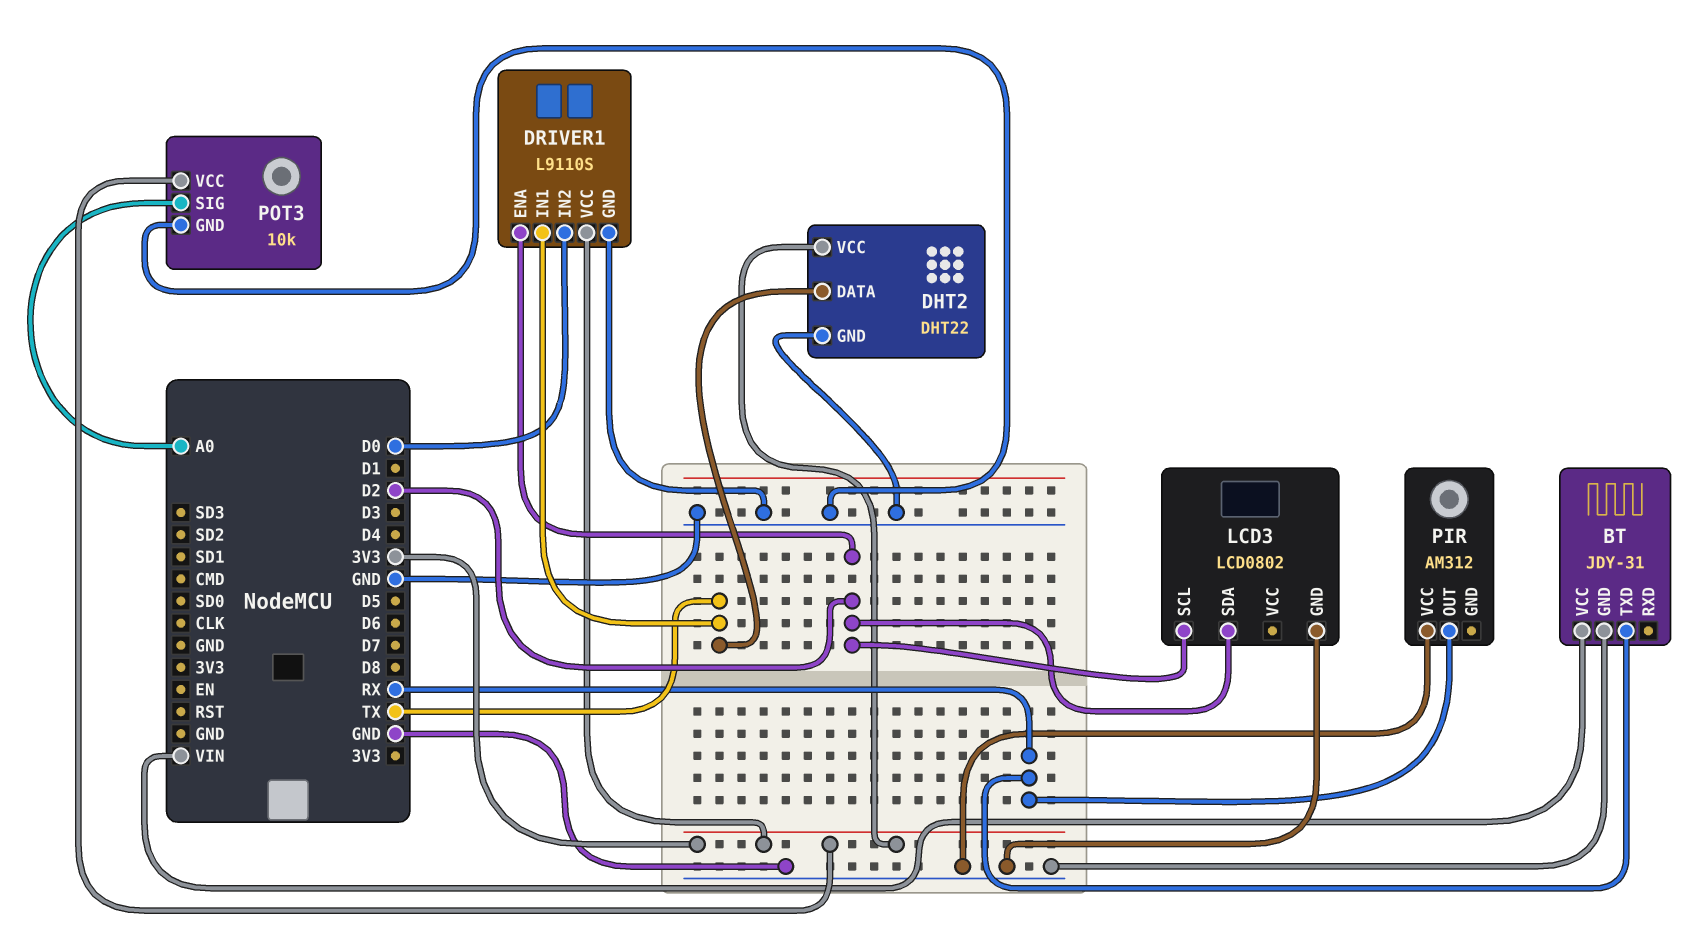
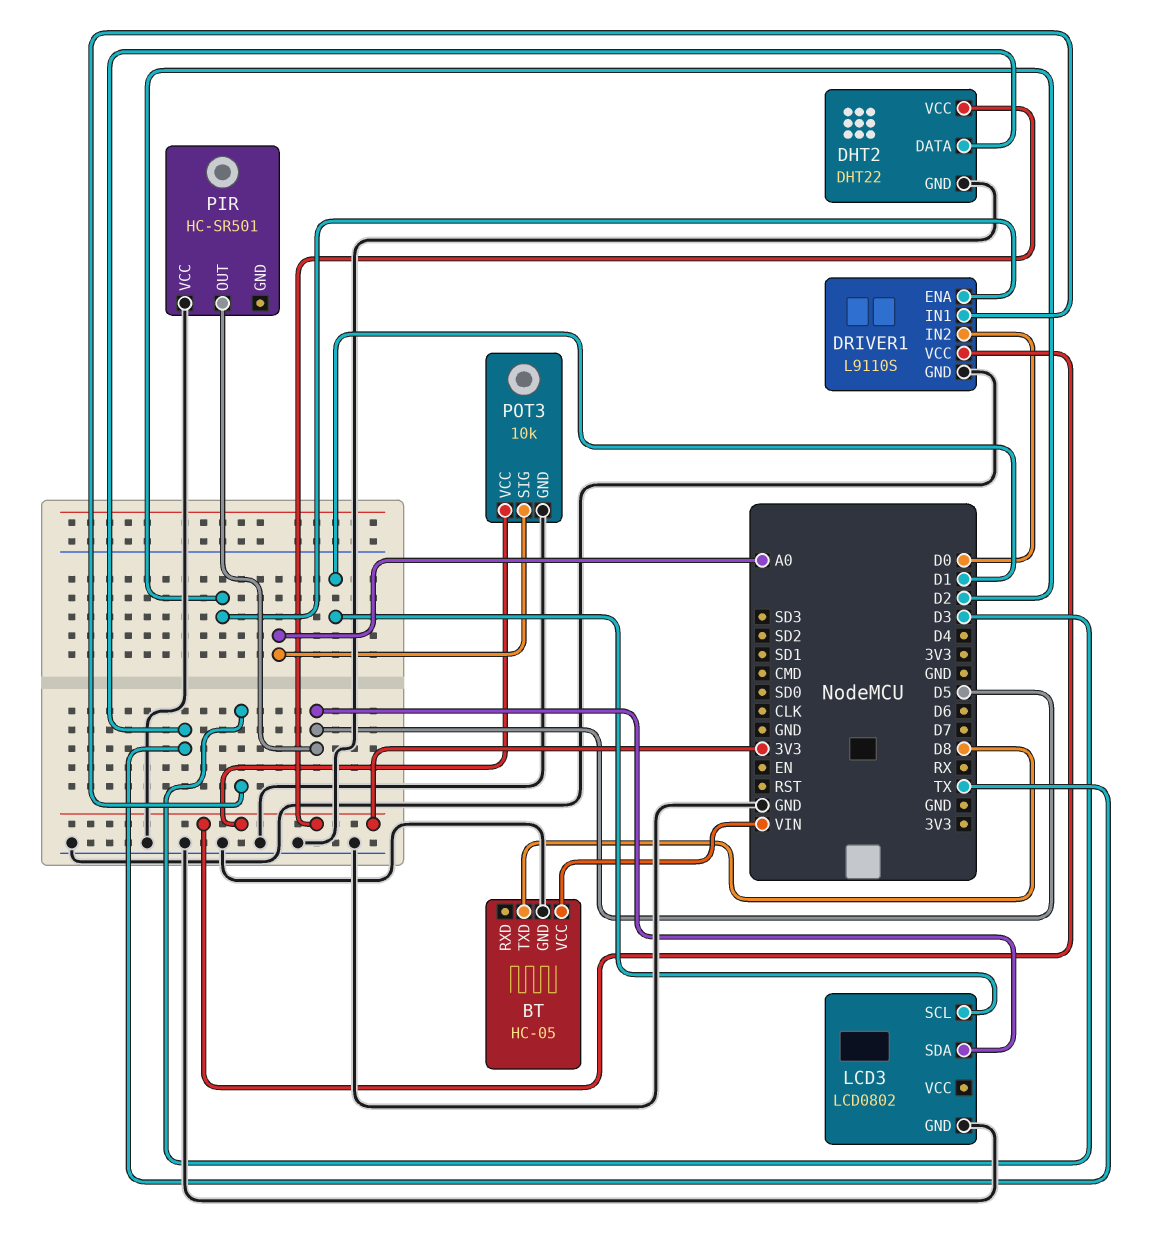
BT: JDY-31 -> HC-05
BT pin TXD: RX -> D8
DRIVER1 pin IN1: TX -> D3
LCD3 pin SCL: D2 -> D1
LCD3 pin SDA: D2 -> D5
PIR: AM312 -> HC-SR501
PIR pin OUT: RX -> D5

